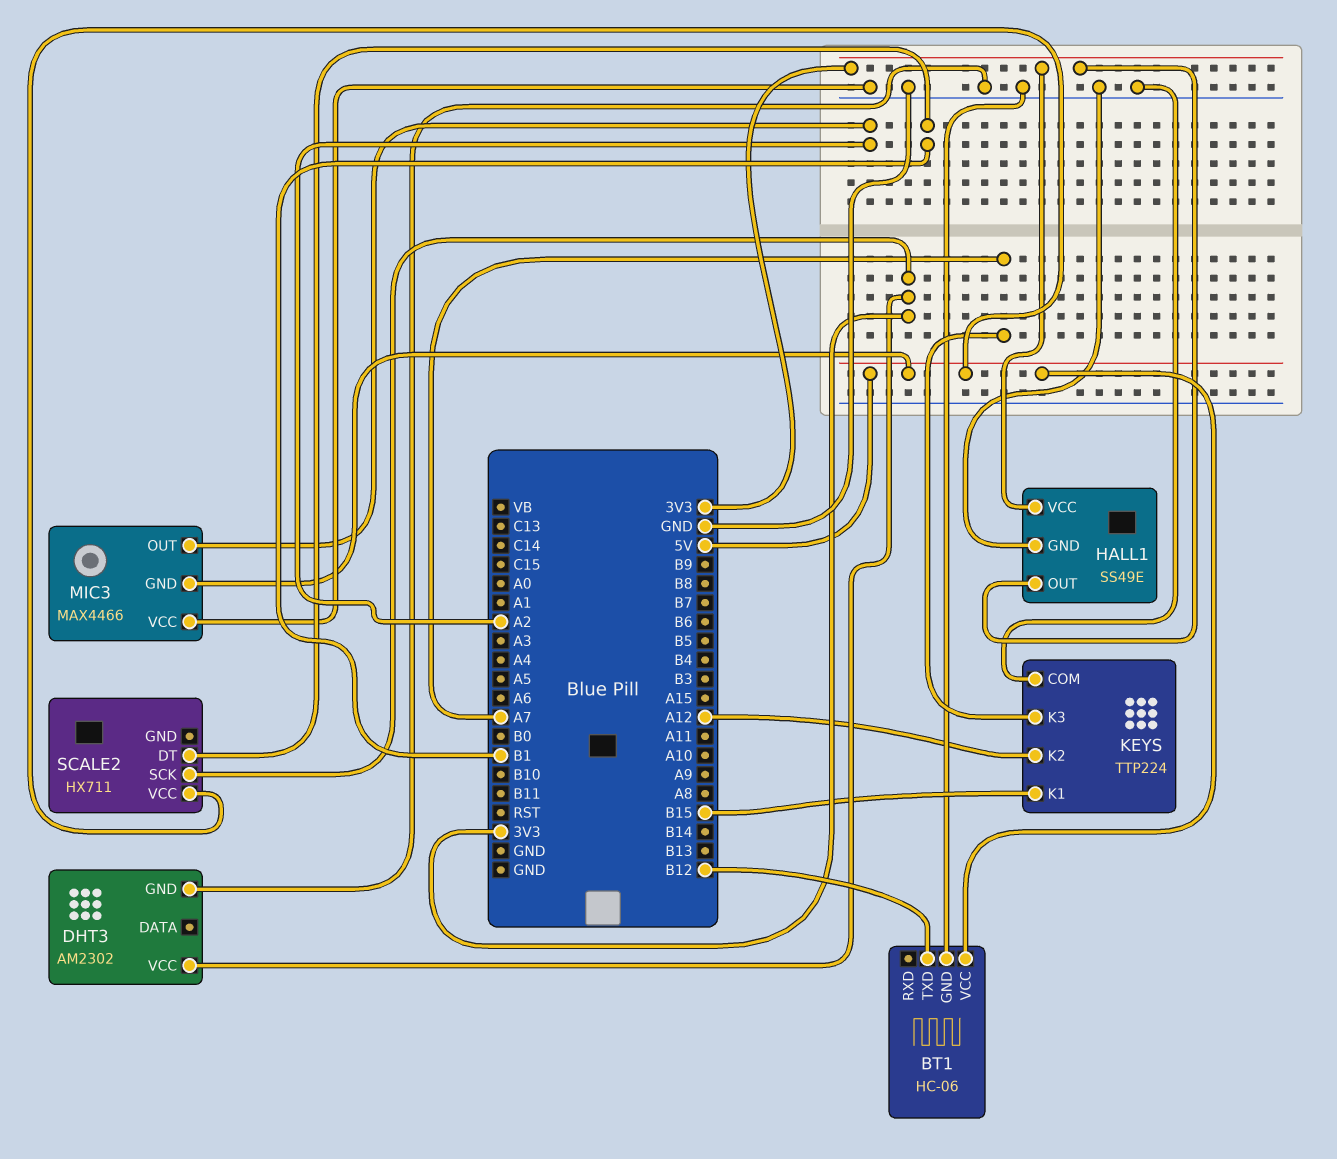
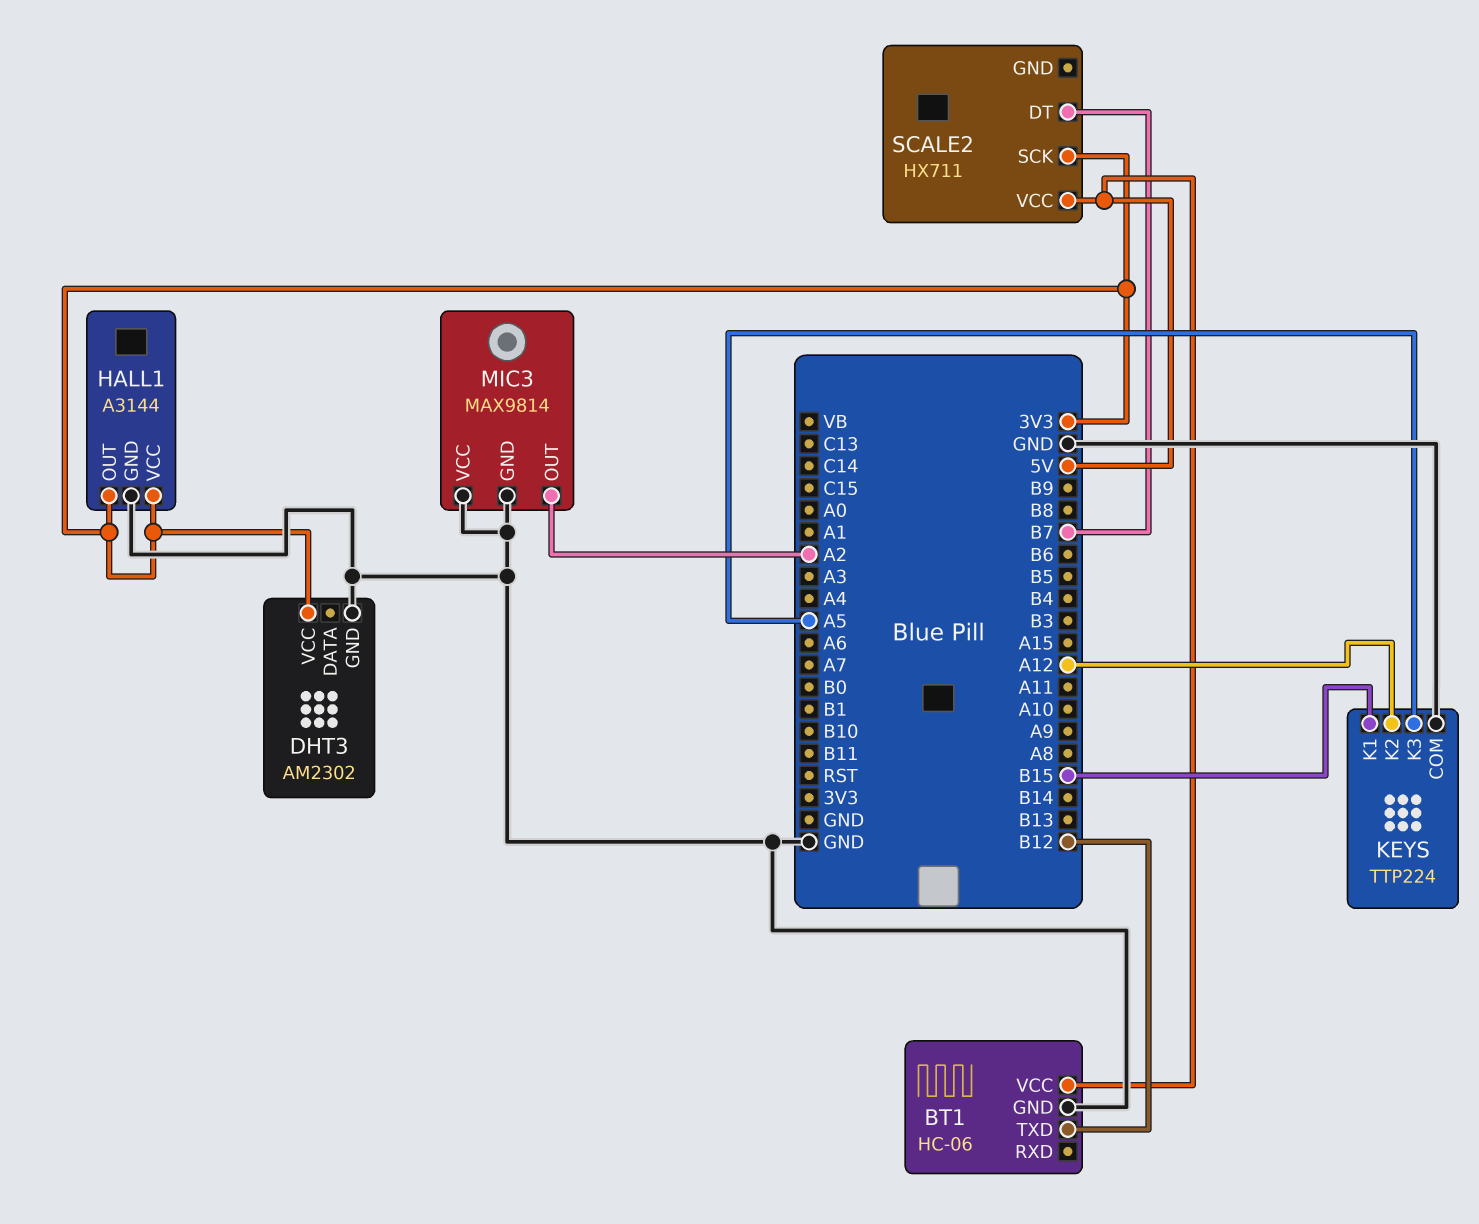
HALL1: SS49E -> A3144
KEYS pin K3: A7 -> A5
MIC3: MAX4466 -> MAX9814
MIC3 pin GND: 5V -> GND
SCALE2 pin DT: B1 -> B7

